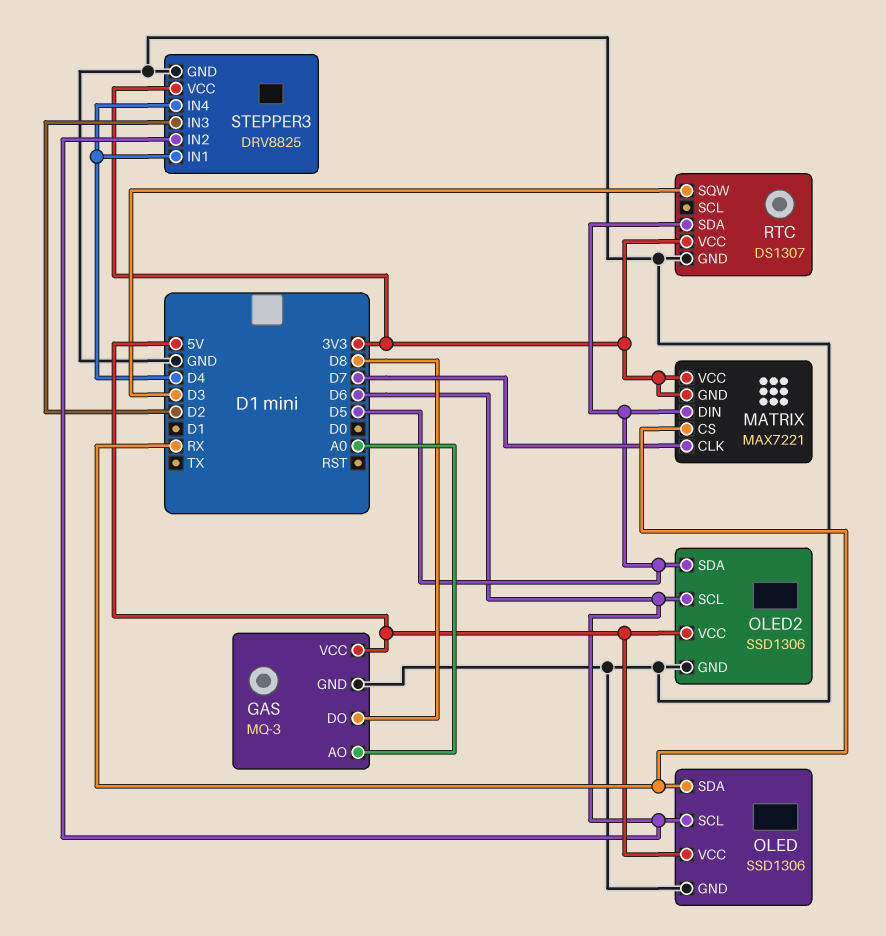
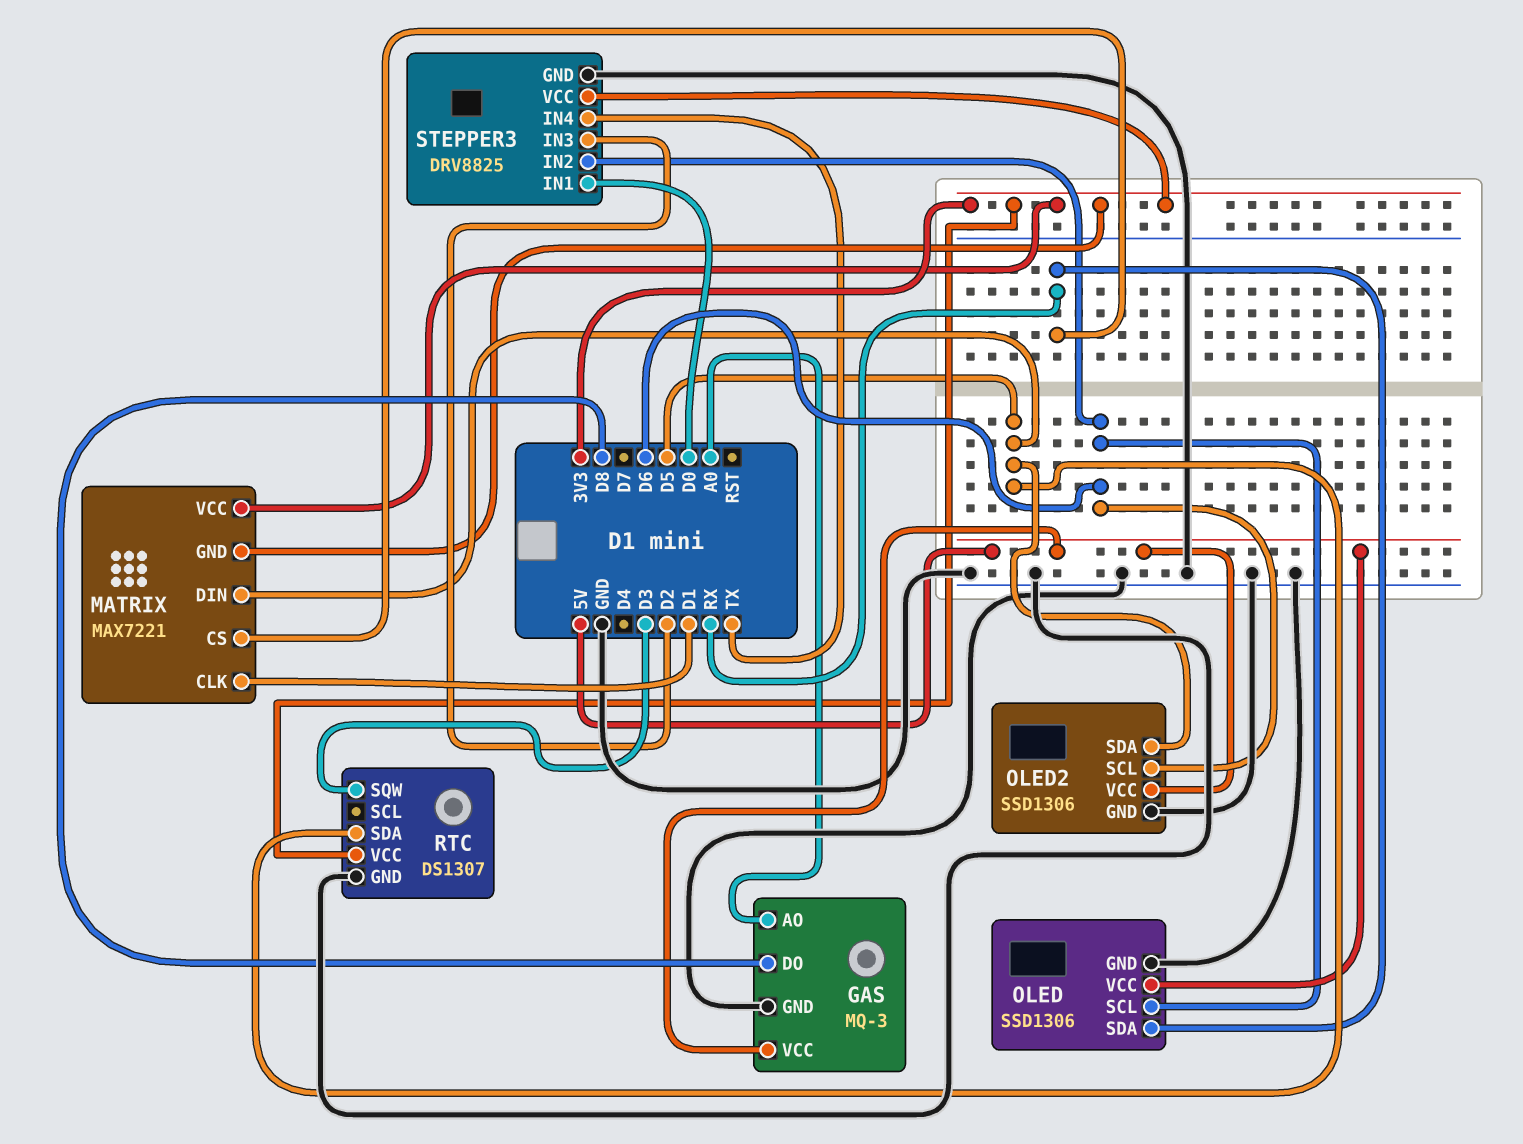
MATRIX pin CLK: D7 -> D1
STEPPER3 pin IN1: D4 -> D0
STEPPER3 pin IN4: D4 -> TX

